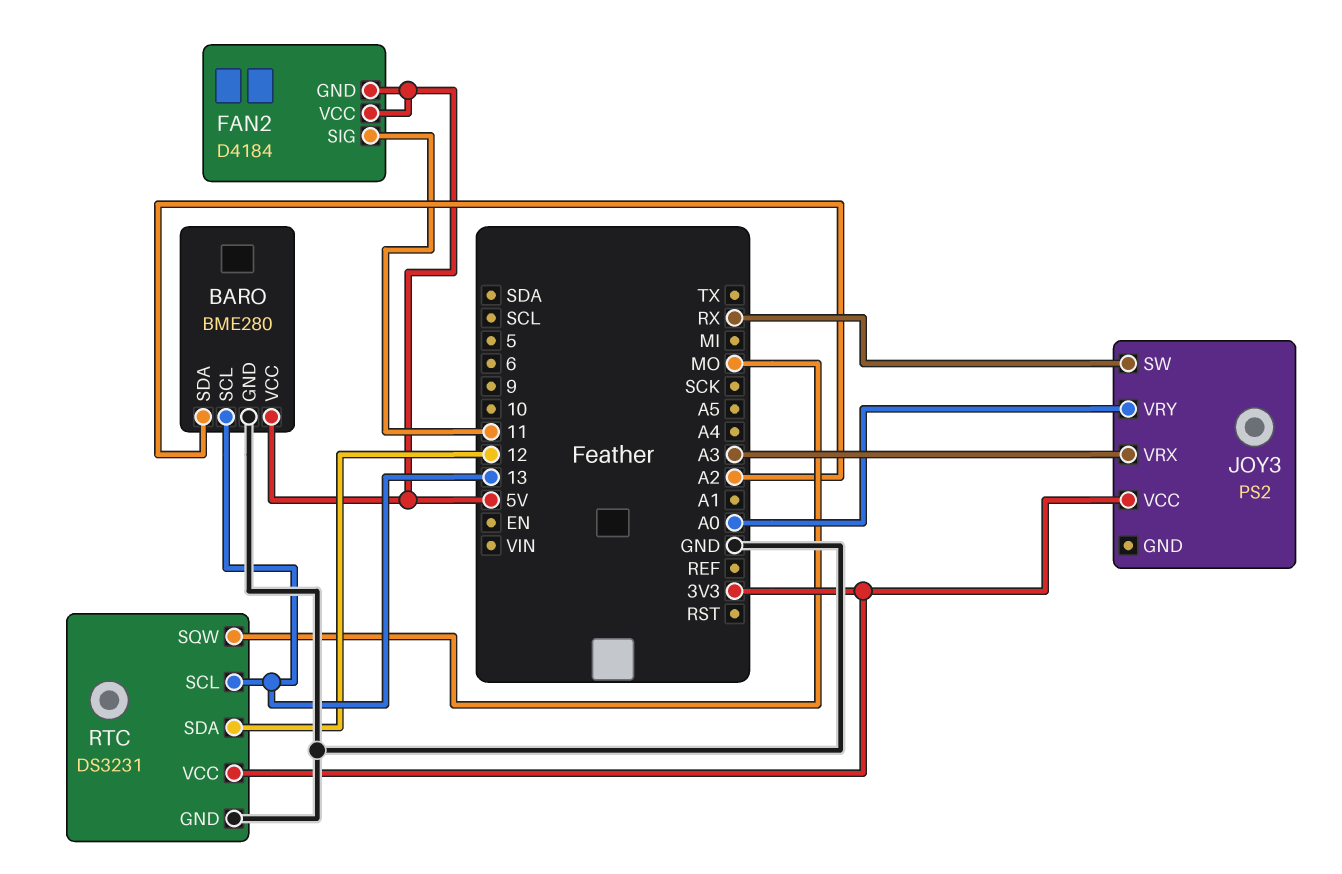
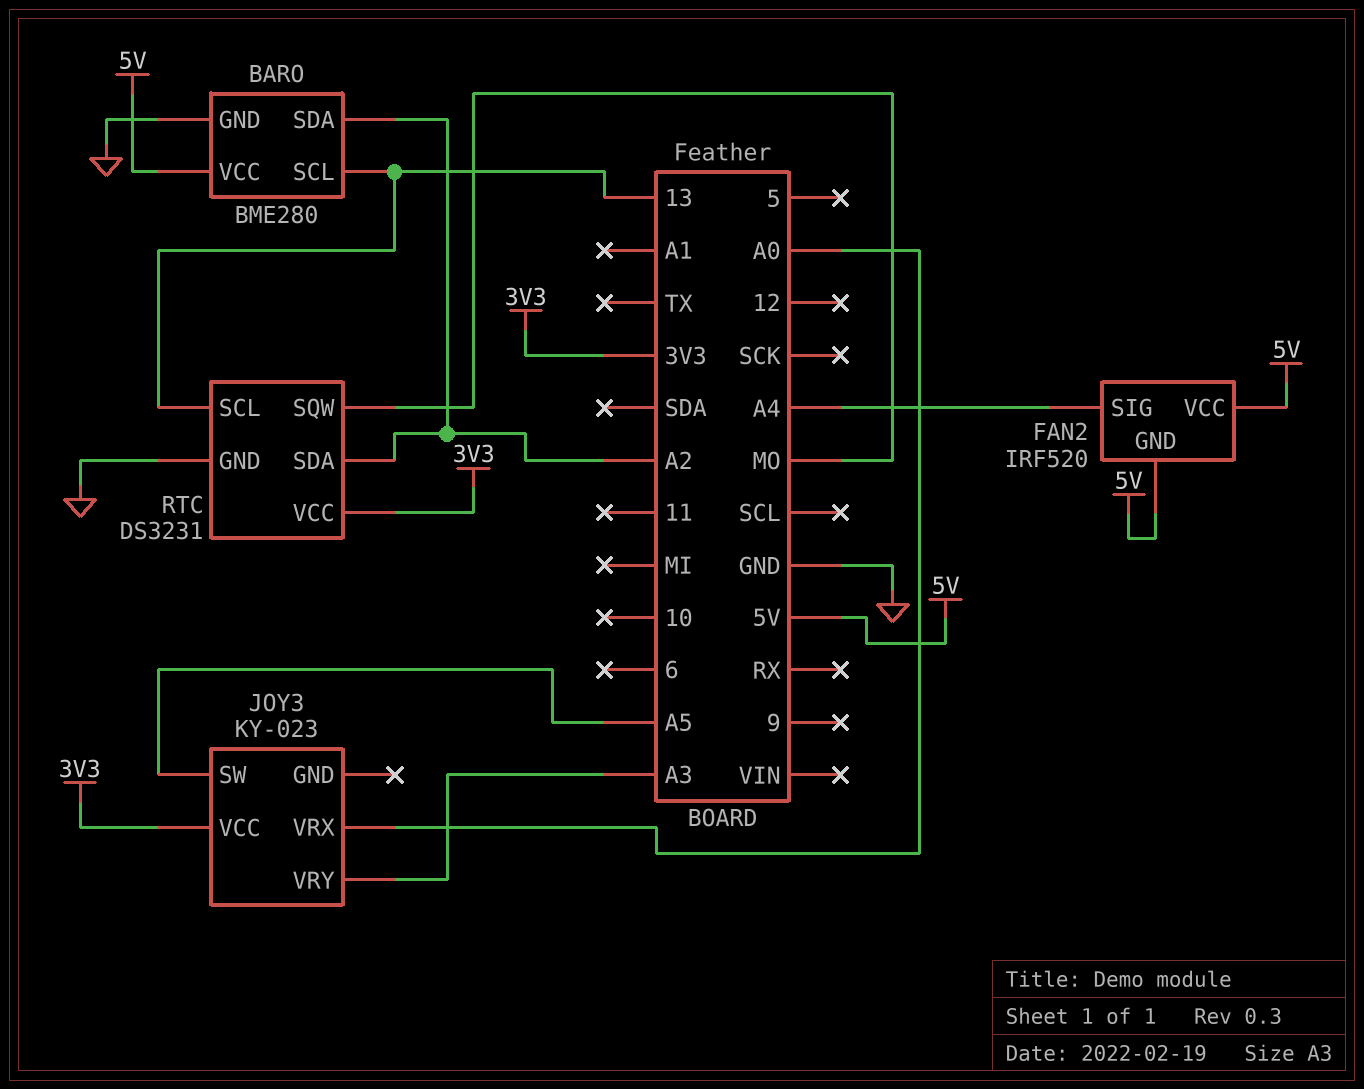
FAN2: D4184 -> IRF520
FAN2 pin SIG: 11 -> A4
JOY3: PS2 -> KY-023
JOY3 pin SW: RX -> A5
JOY3 pin VRX: A3 -> A0
JOY3 pin VRY: A0 -> A3
RTC pin SDA: 12 -> A2

